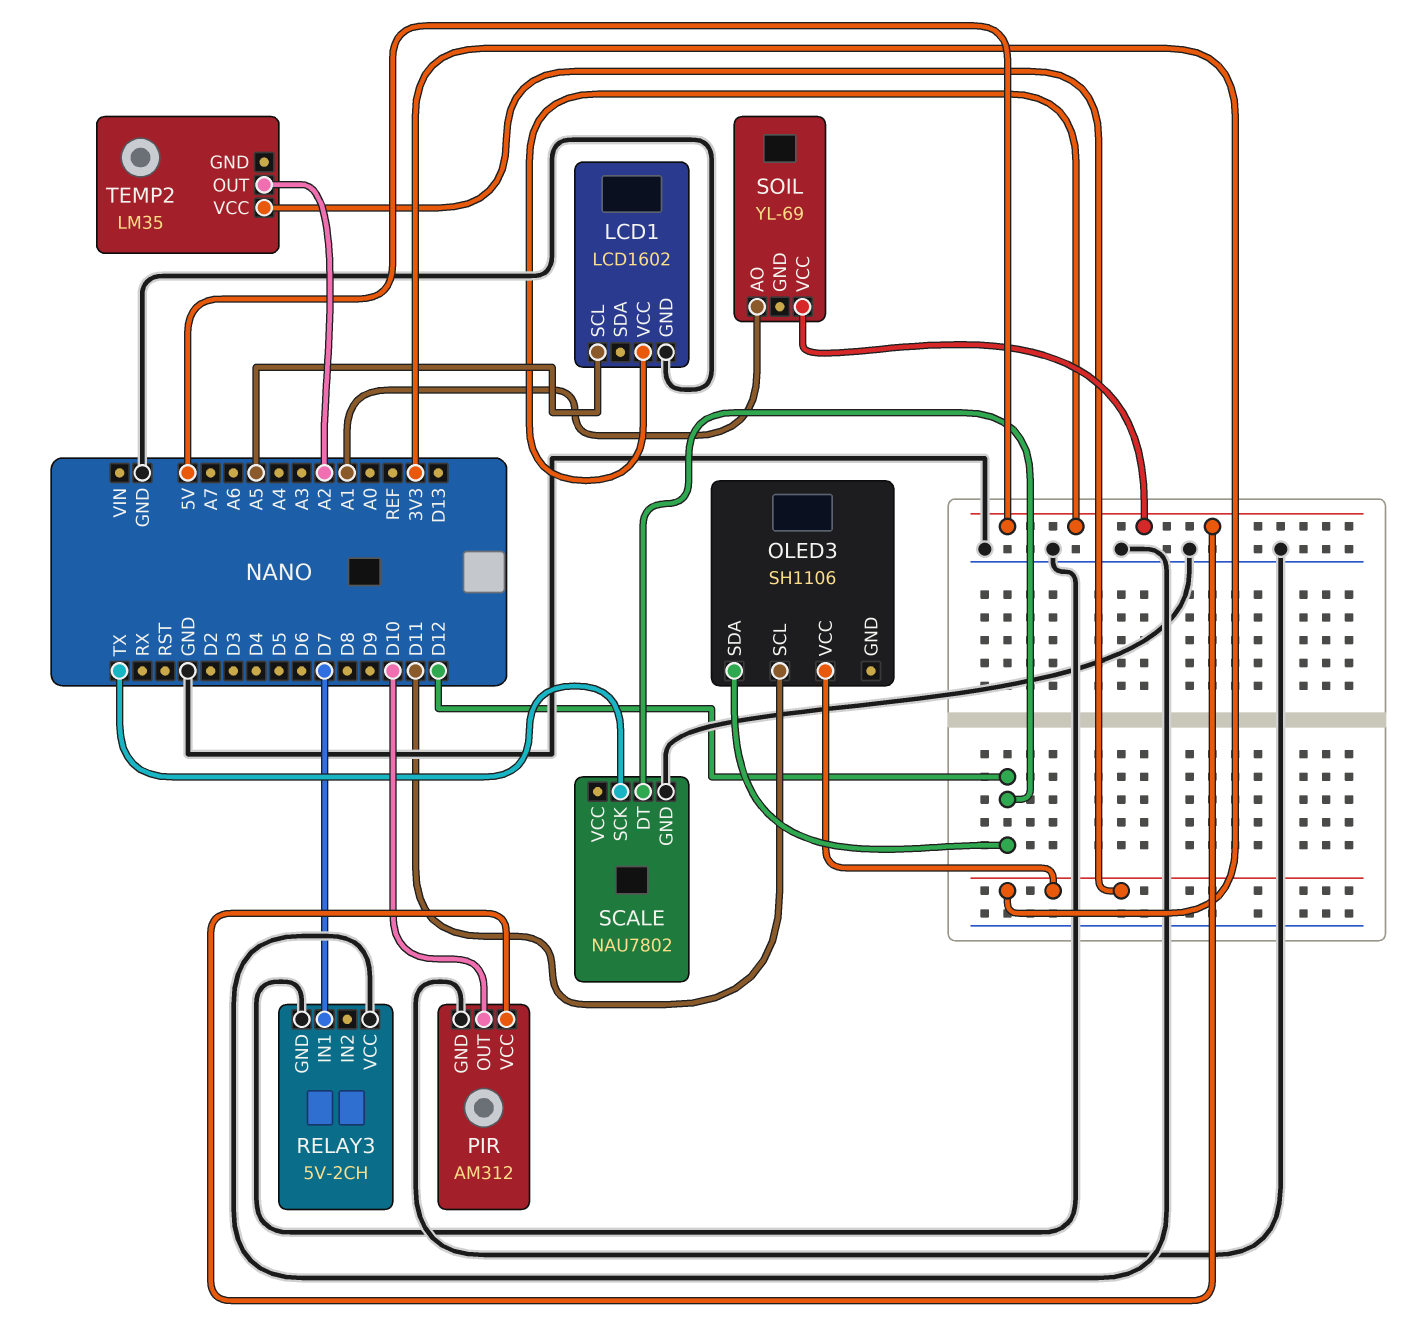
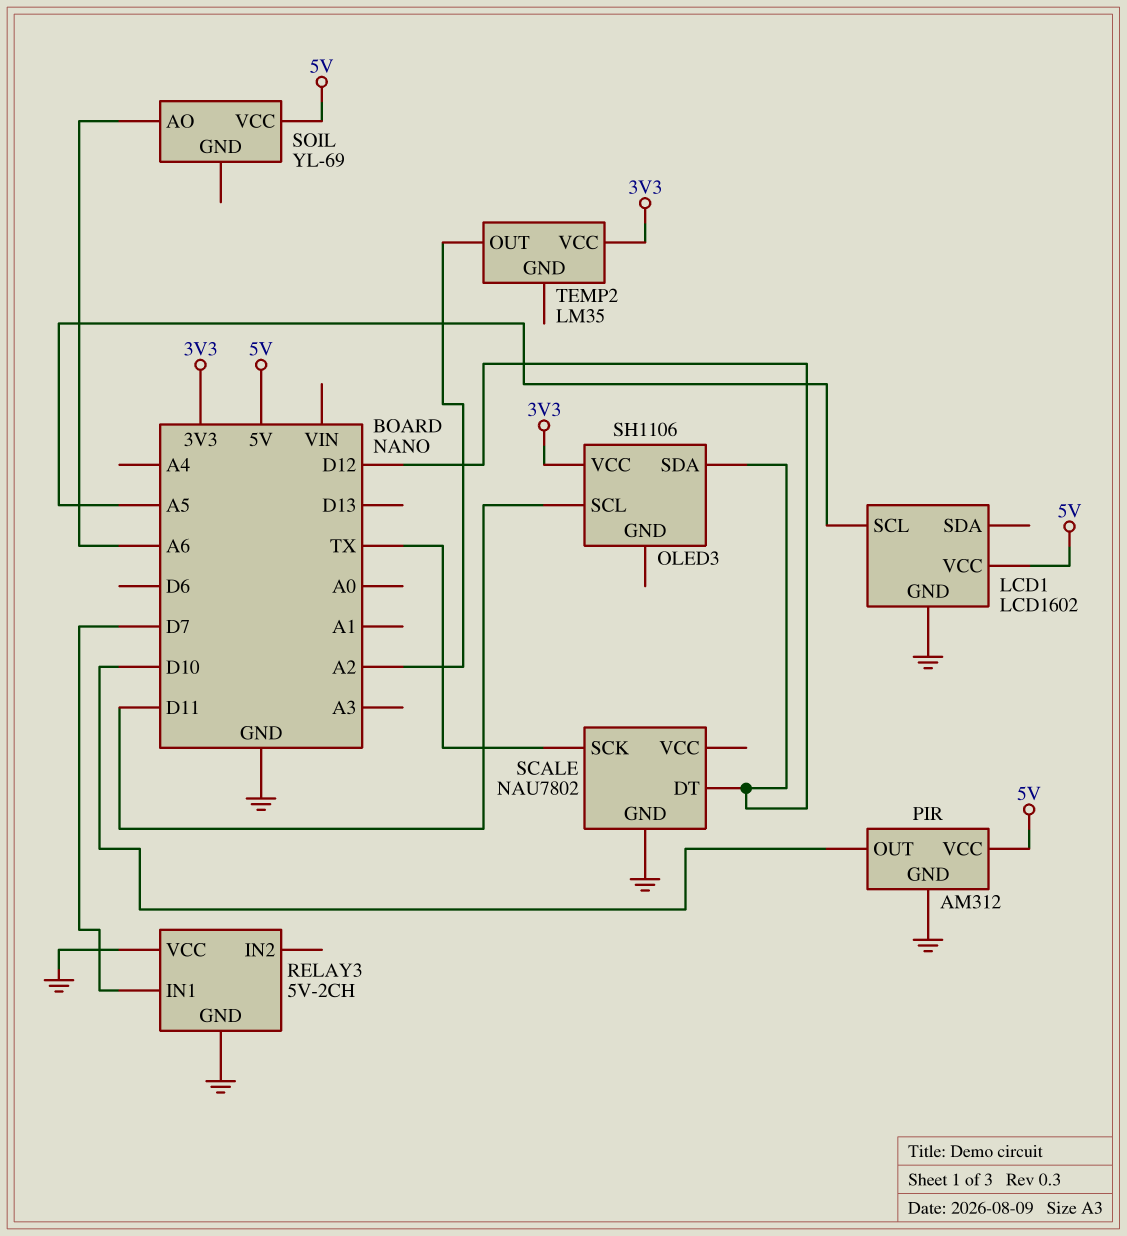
SOIL pin AO: A1 -> A6

